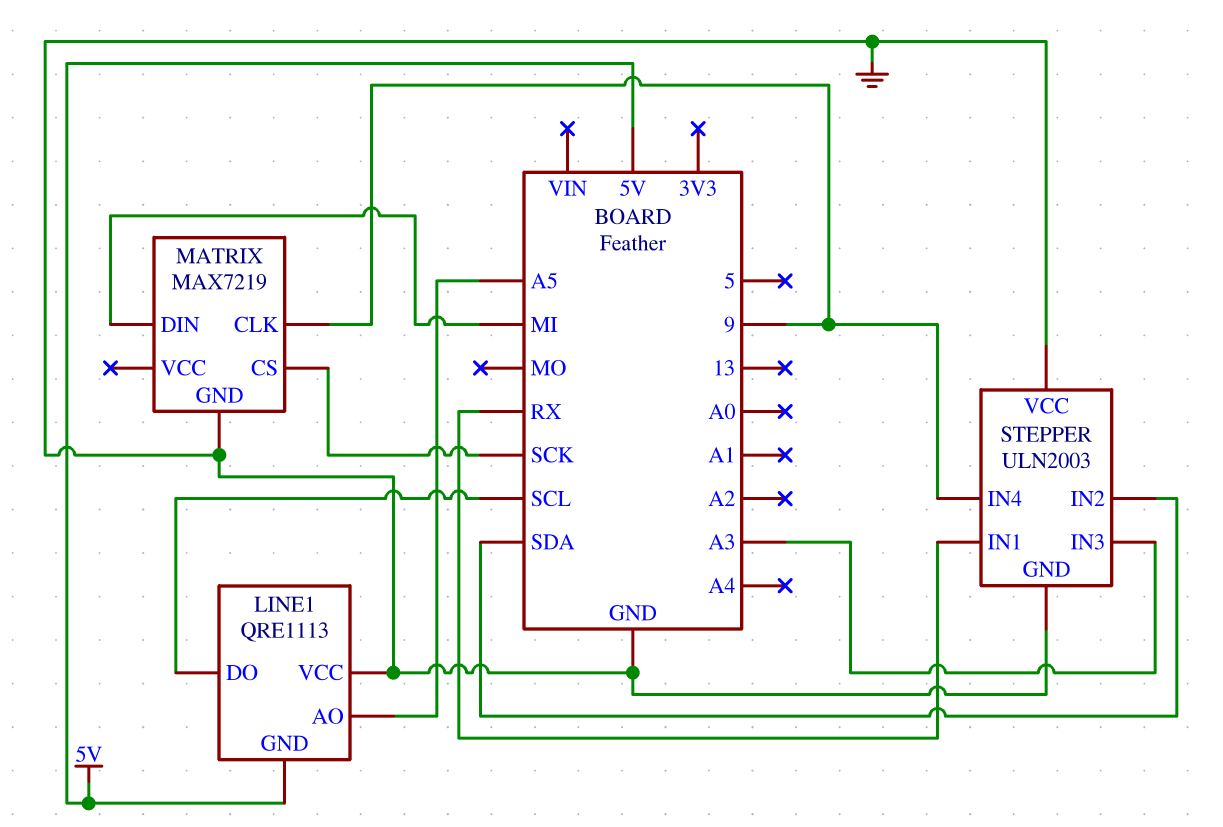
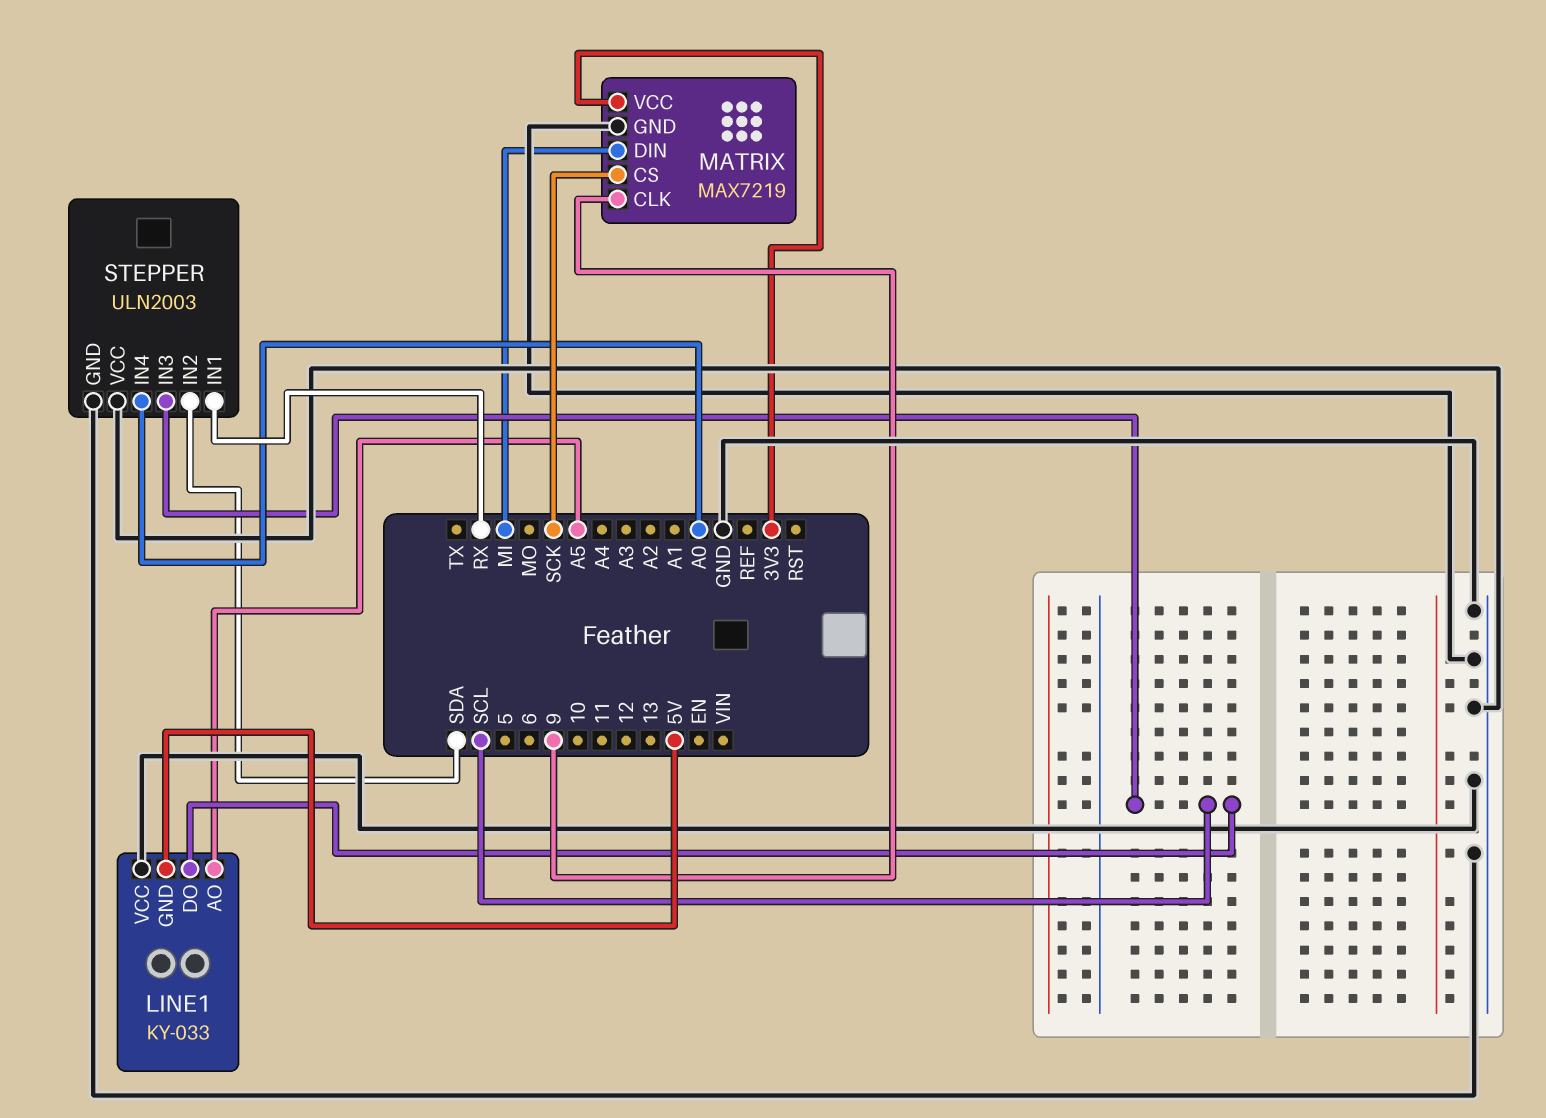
LINE1: QRE1113 -> KY-033
MATRIX pin VCC: none -> 3V3
STEPPER pin IN3: A3 -> SCL
STEPPER pin IN4: 9 -> A0

